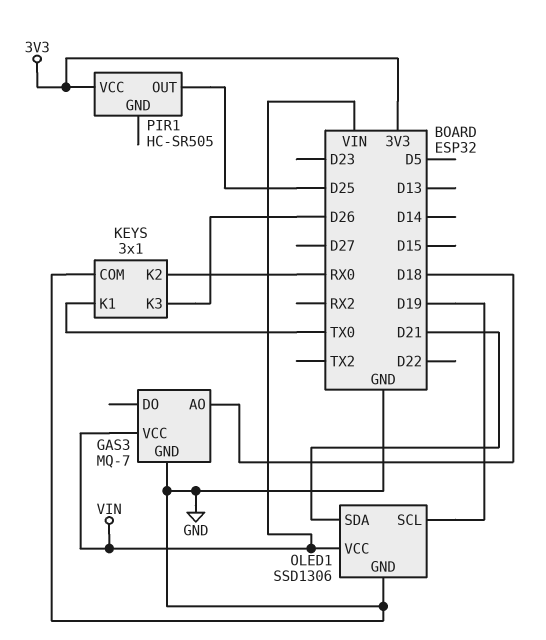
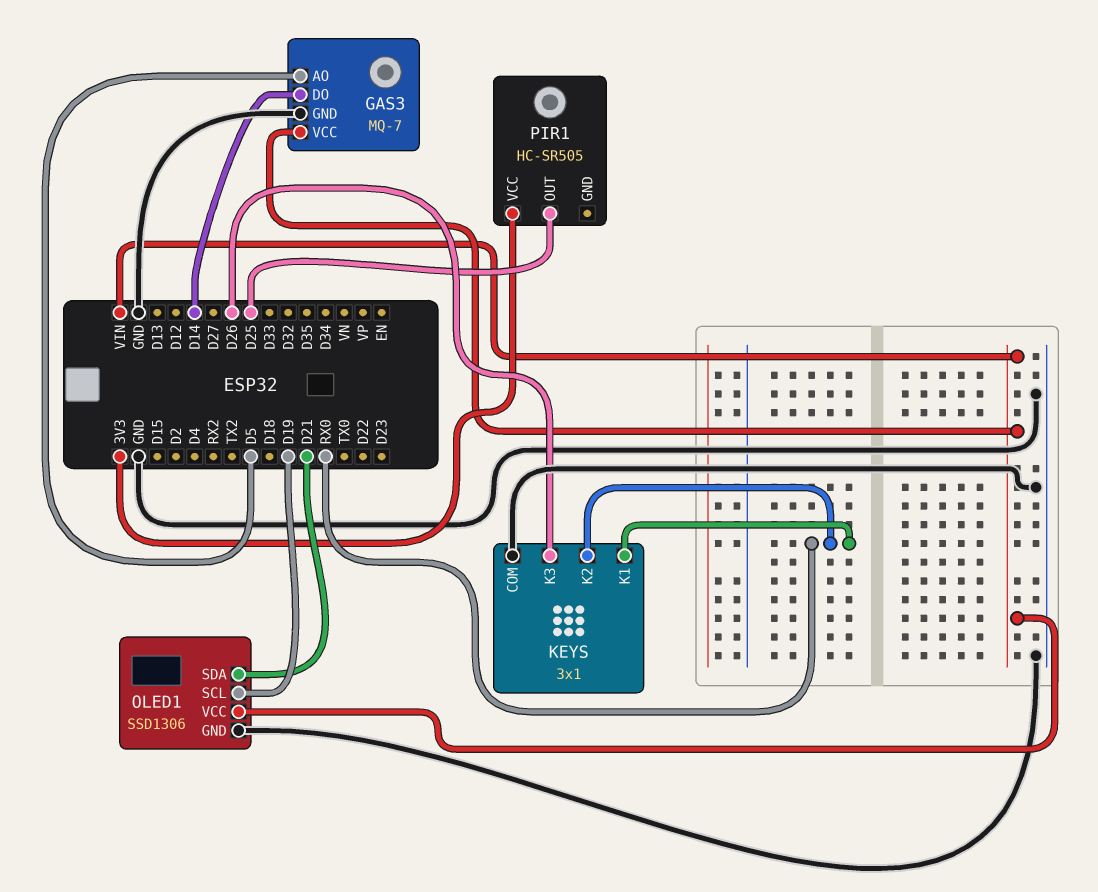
GAS3 pin AO: D18 -> D5
GAS3 pin DO: none -> D14
KEYS pin K1: TX0 -> RX0

